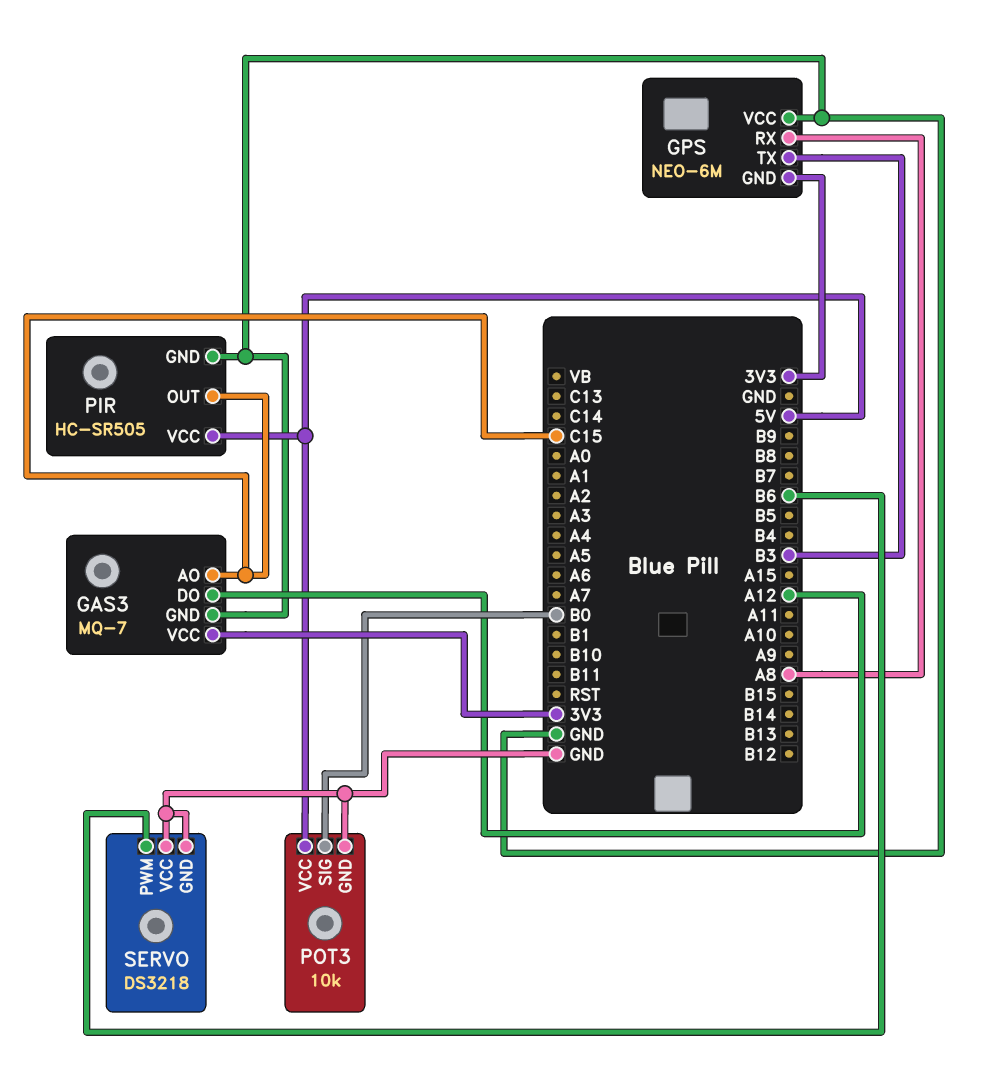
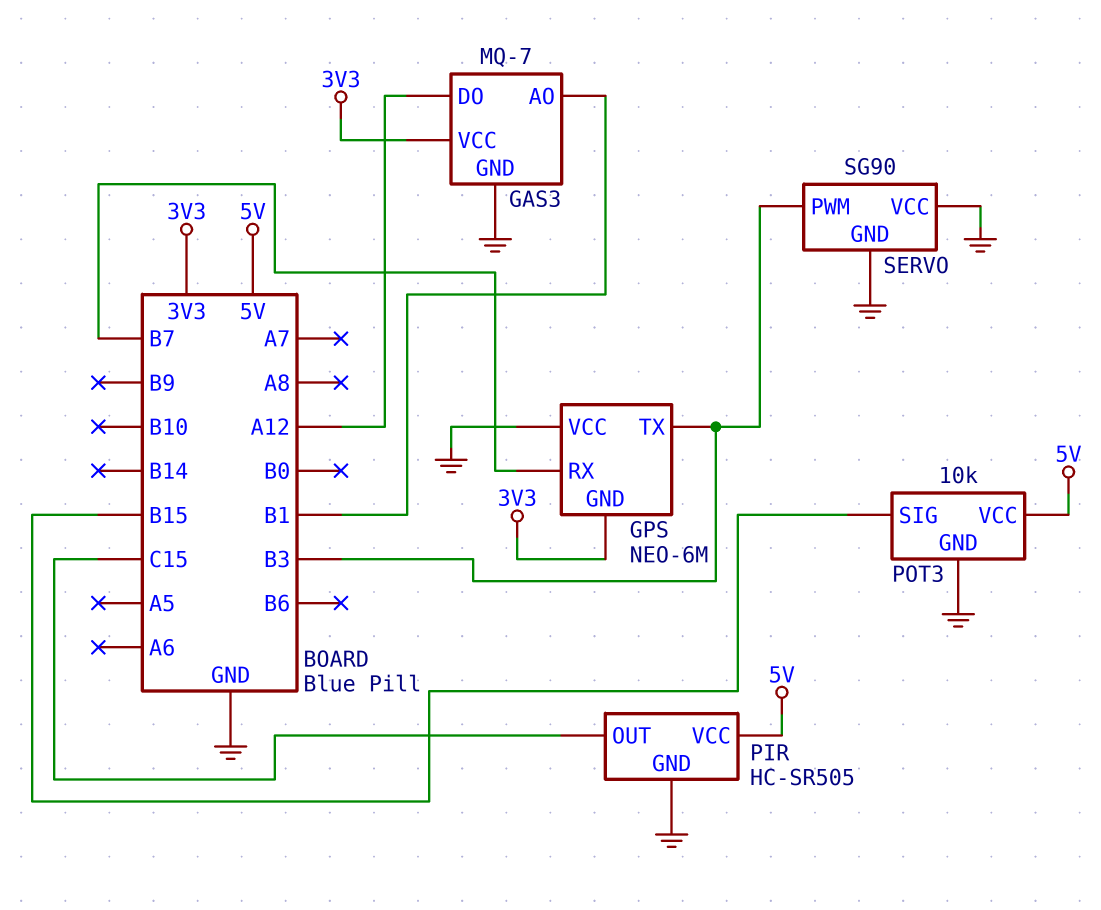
GAS3 pin AO: C15 -> B1
GPS pin RX: A8 -> B7
POT3 pin SIG: B0 -> B15
SERVO: DS3218 -> SG90
SERVO pin PWM: B6 -> B3

